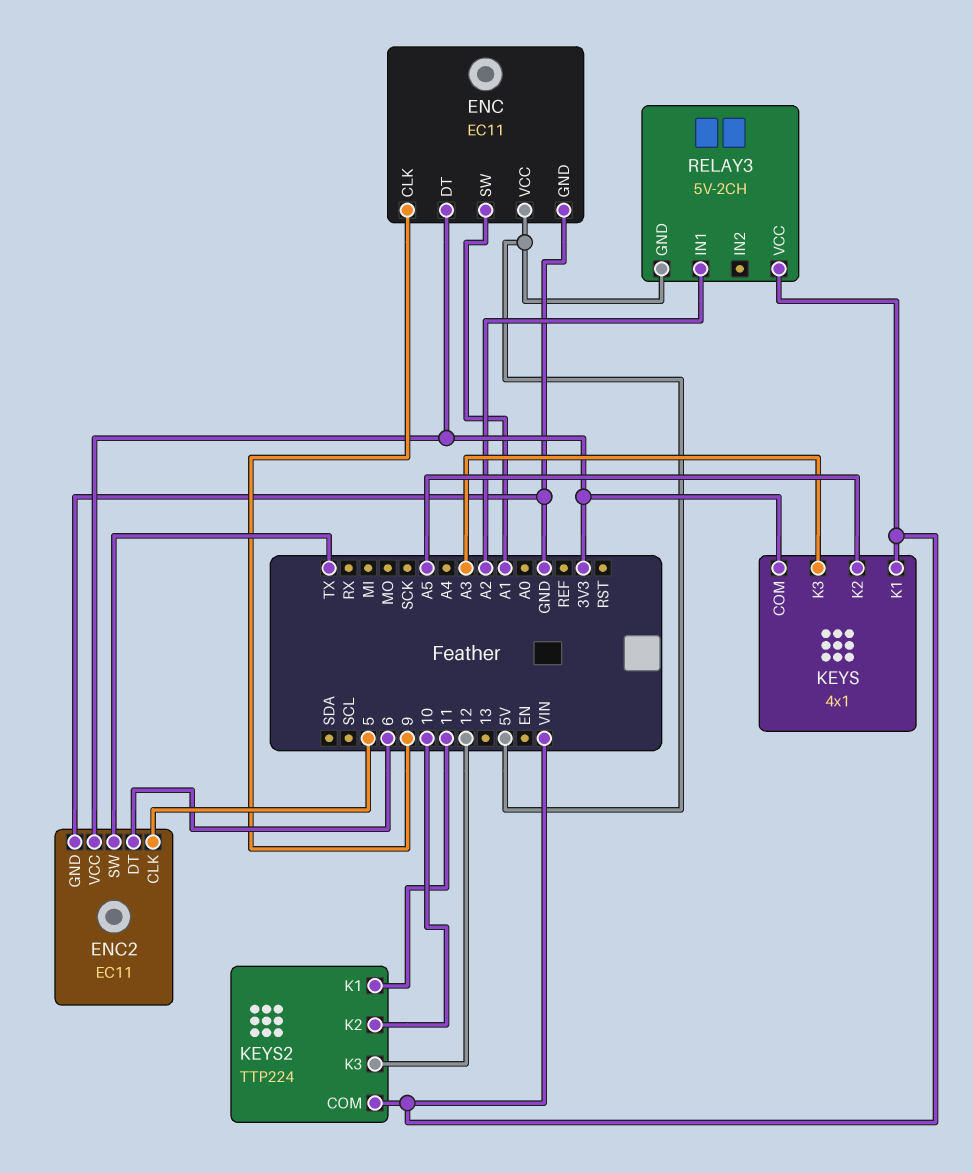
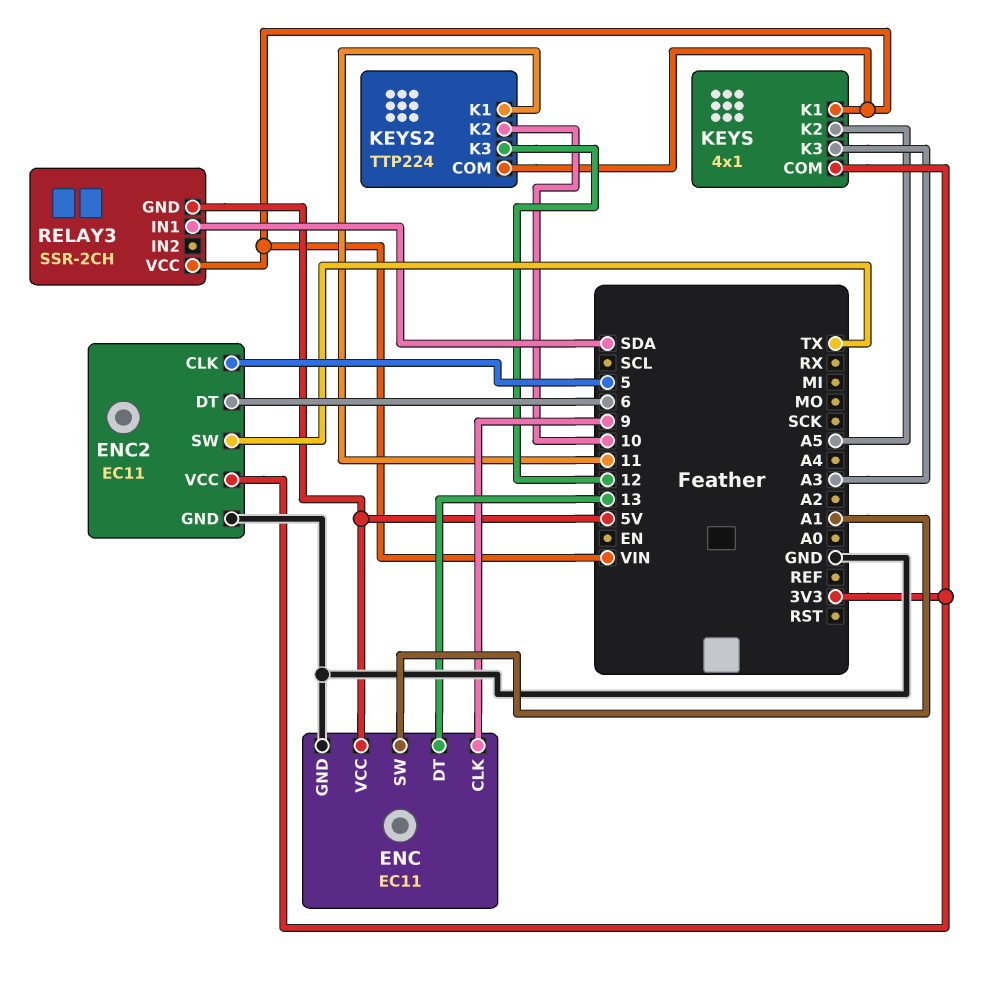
ENC pin DT: 3V3 -> 13
RELAY3: 5V-2CH -> SSR-2CH
RELAY3 pin IN1: A2 -> SDA

